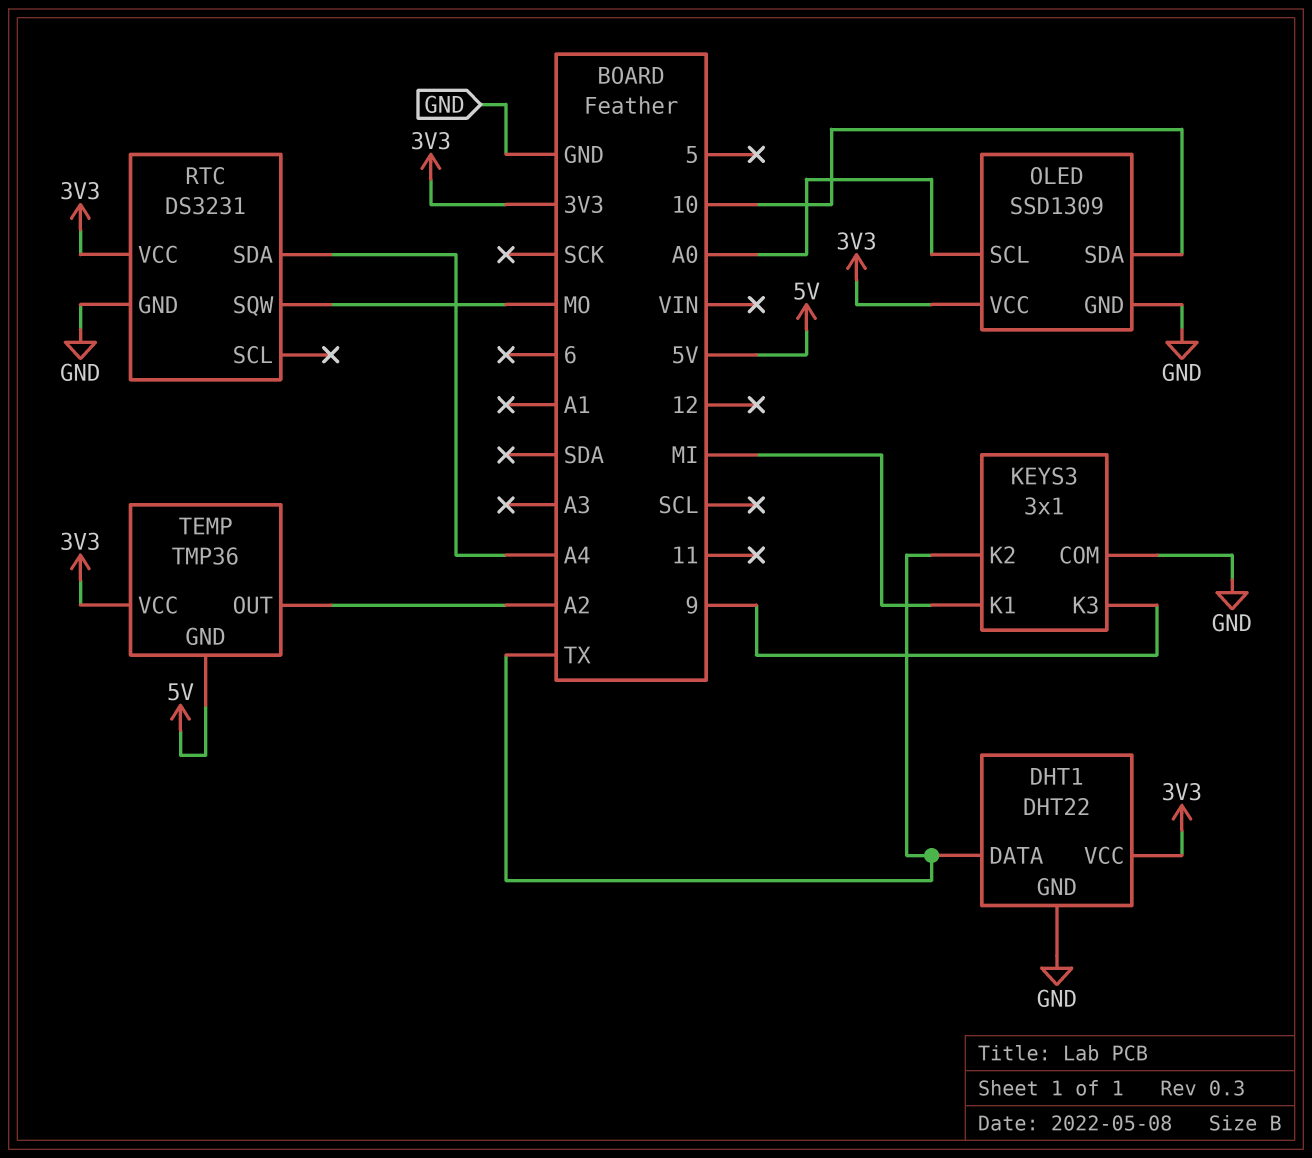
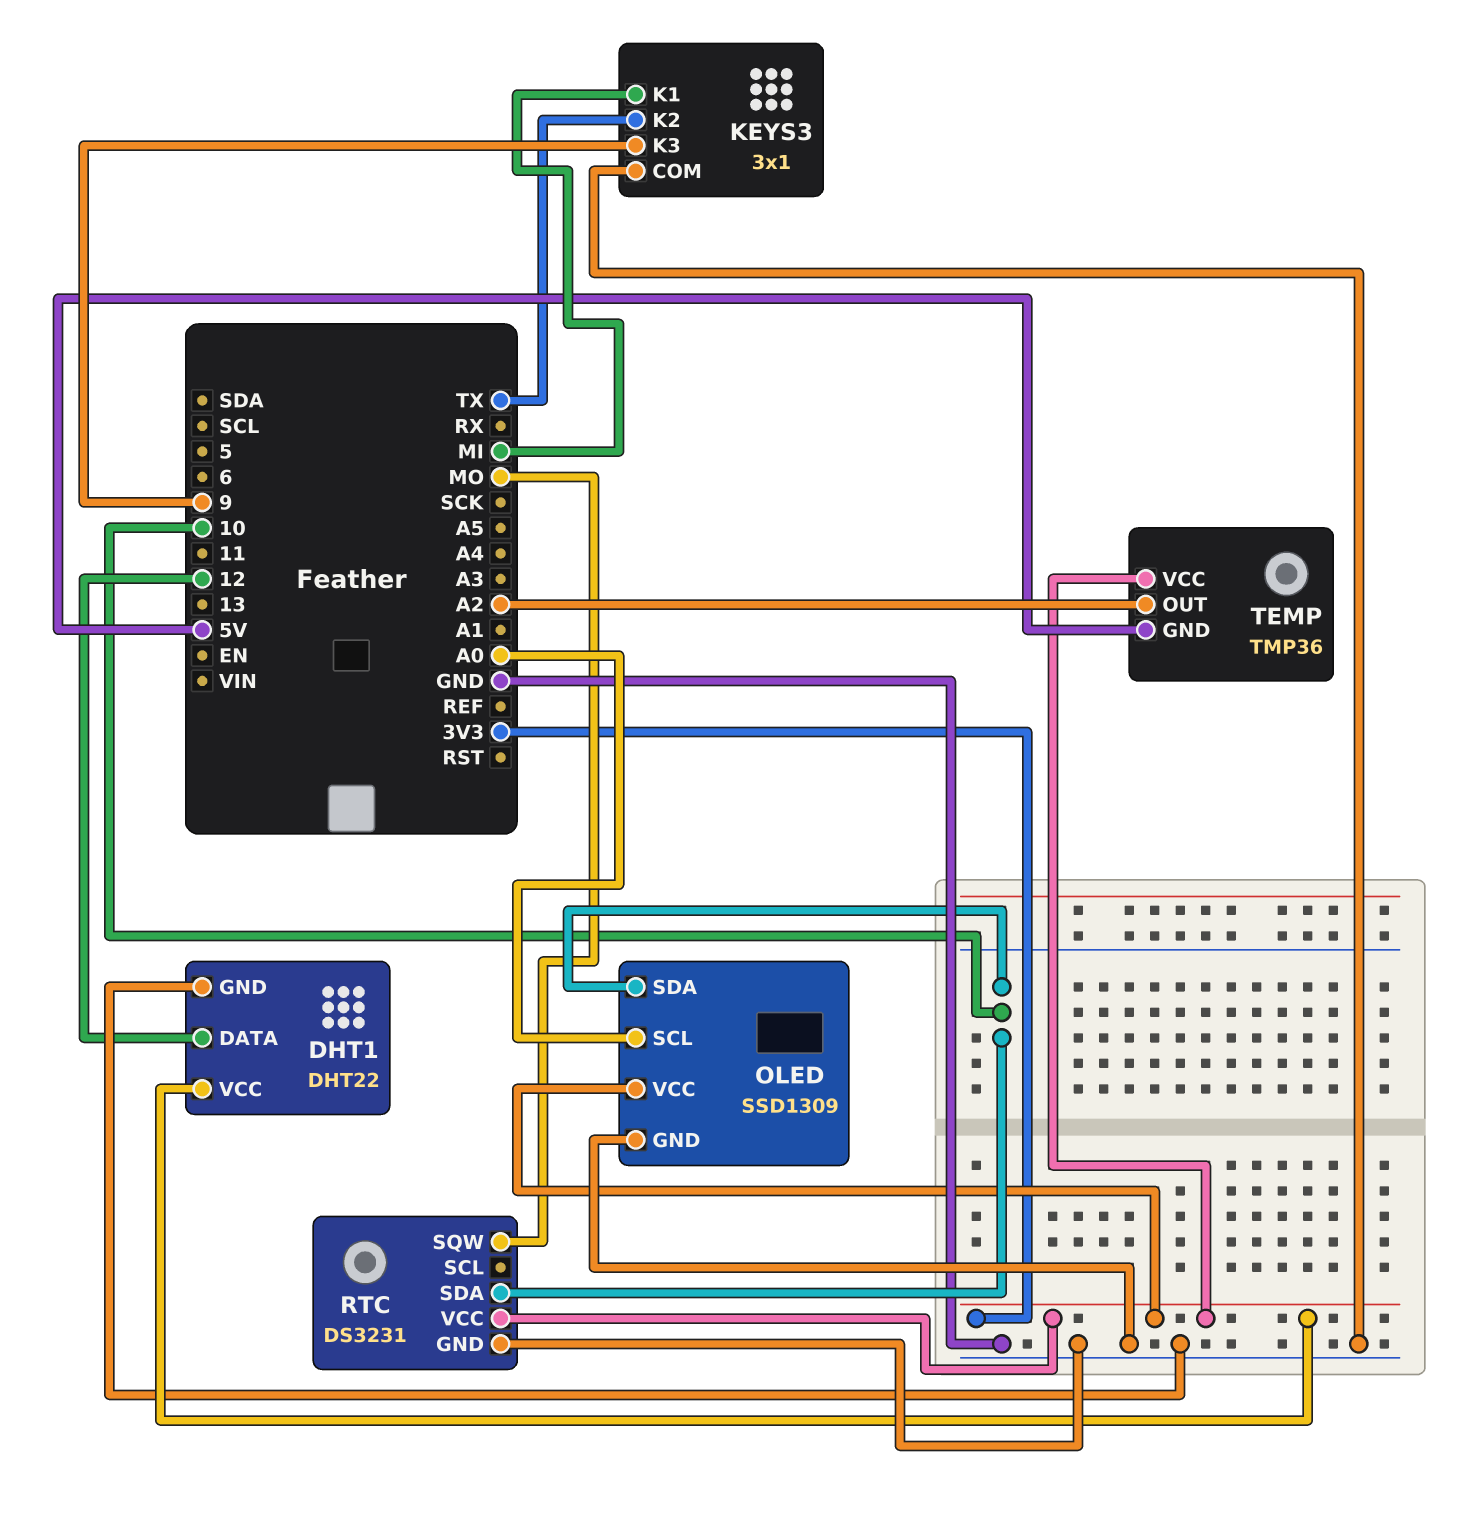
DHT1 pin DATA: TX -> 12
RTC pin SDA: A4 -> 10

